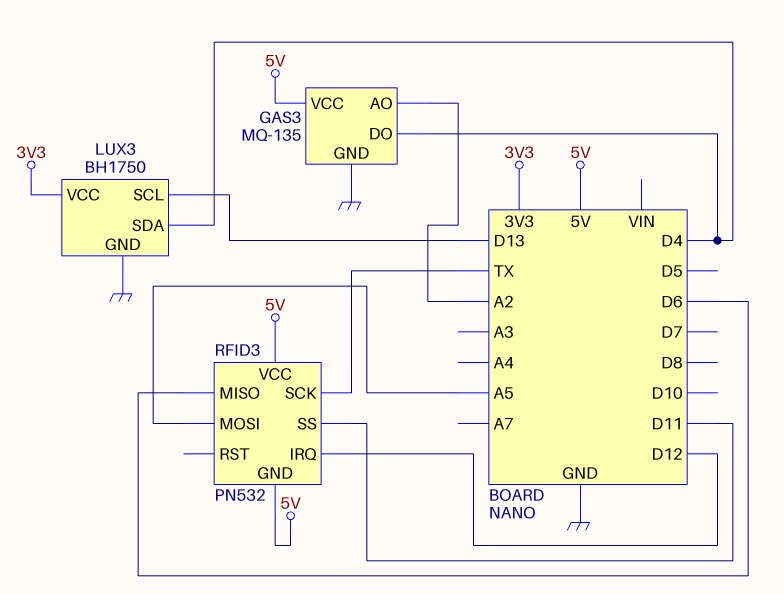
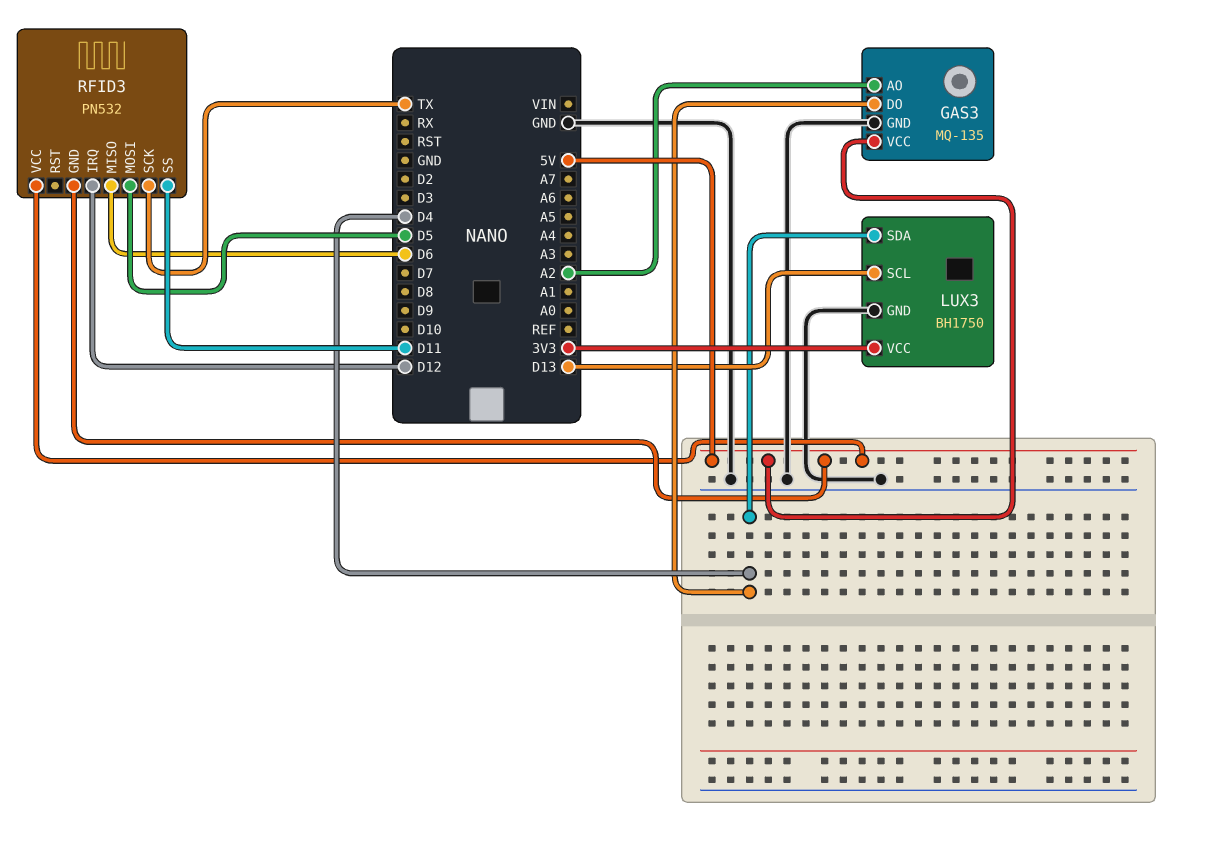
RFID3 pin MOSI: A5 -> D5

